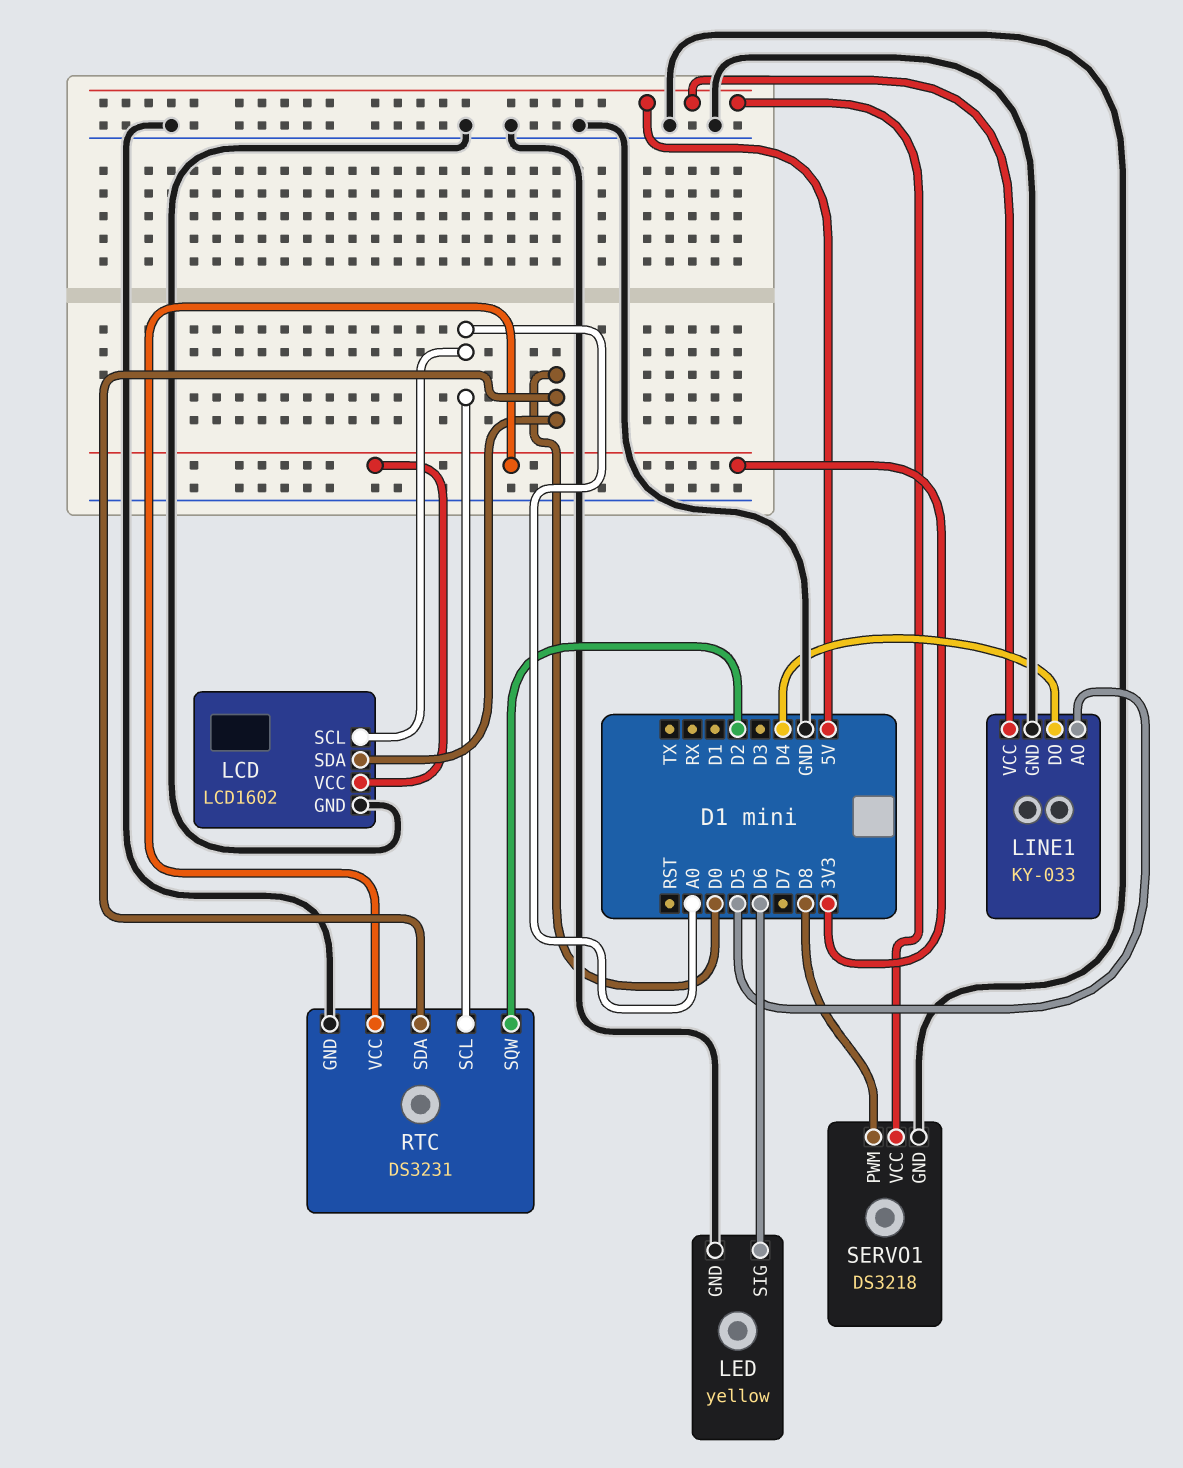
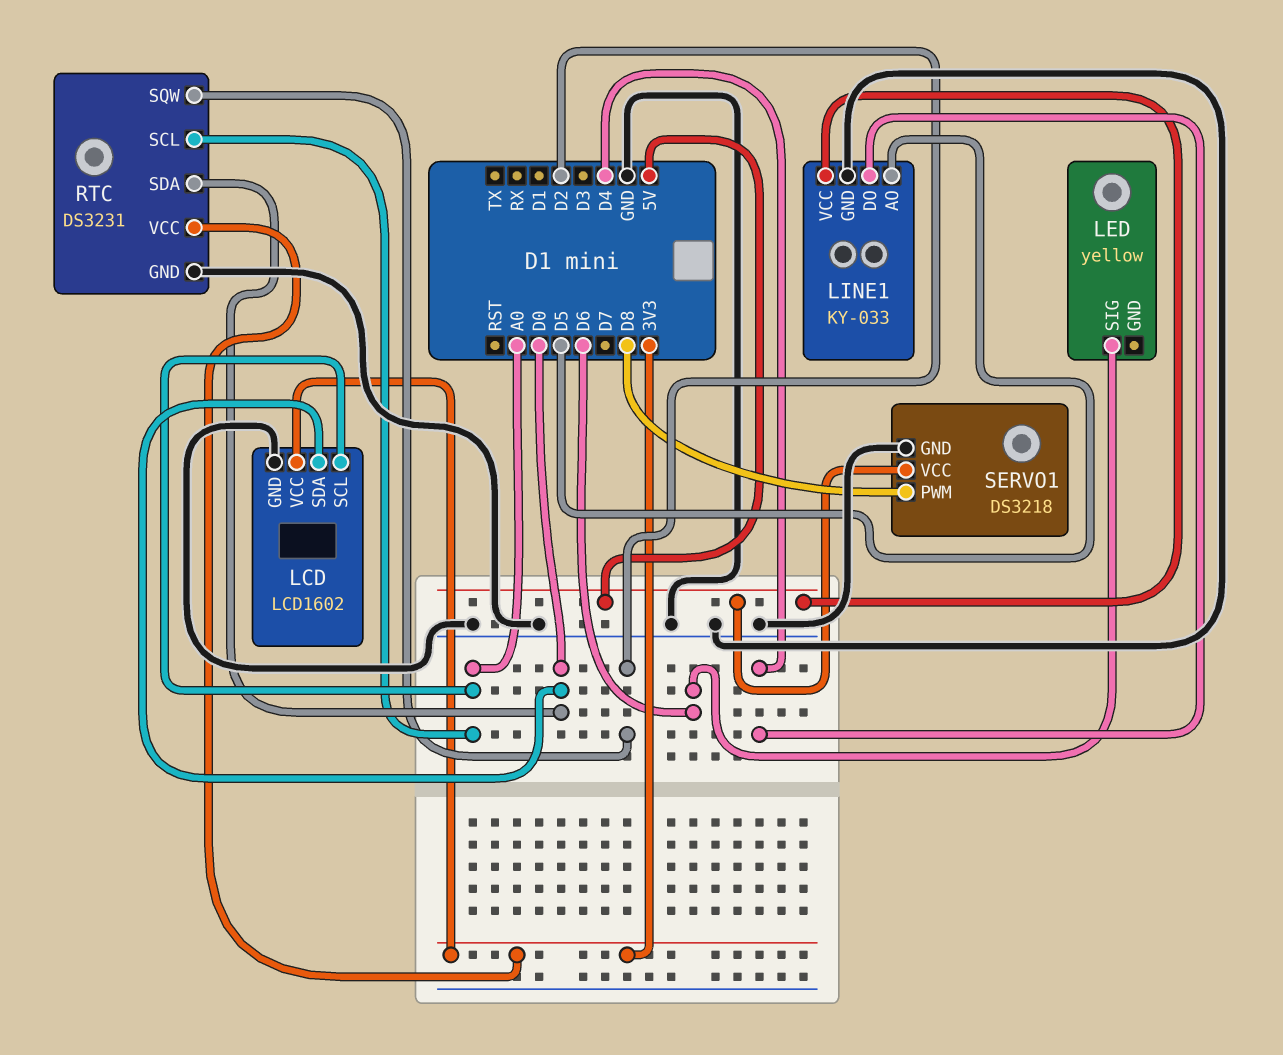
LED pin GND: GND -> none

